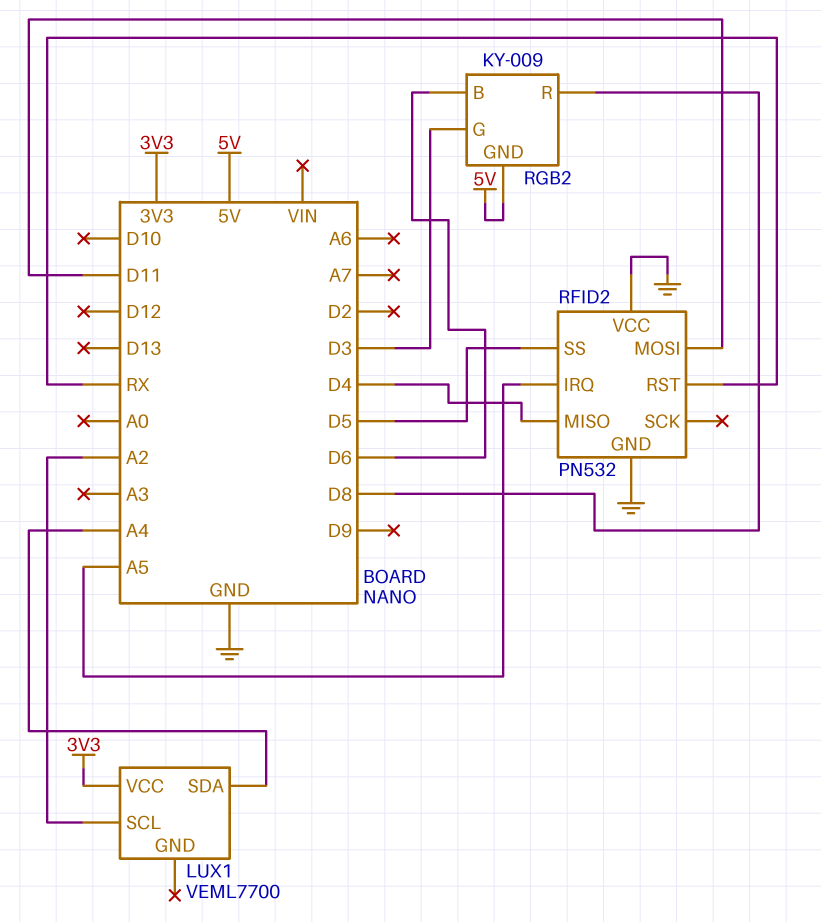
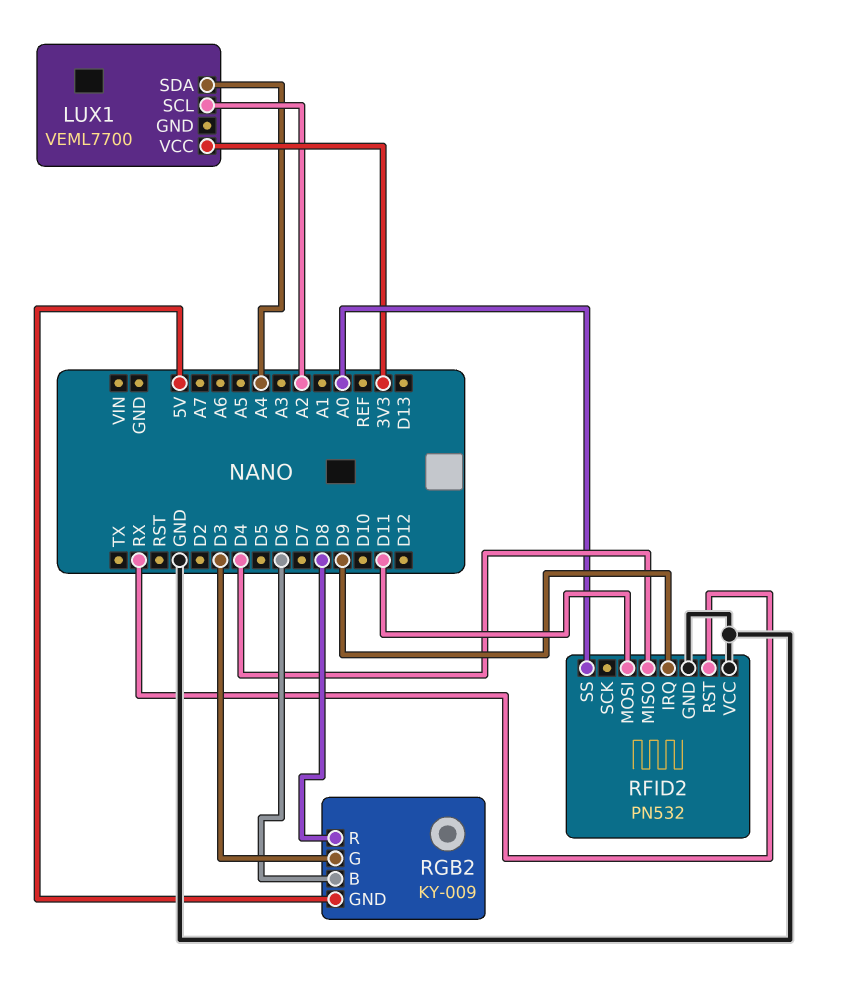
RFID2 pin IRQ: A5 -> D9
RFID2 pin SS: D5 -> A0

